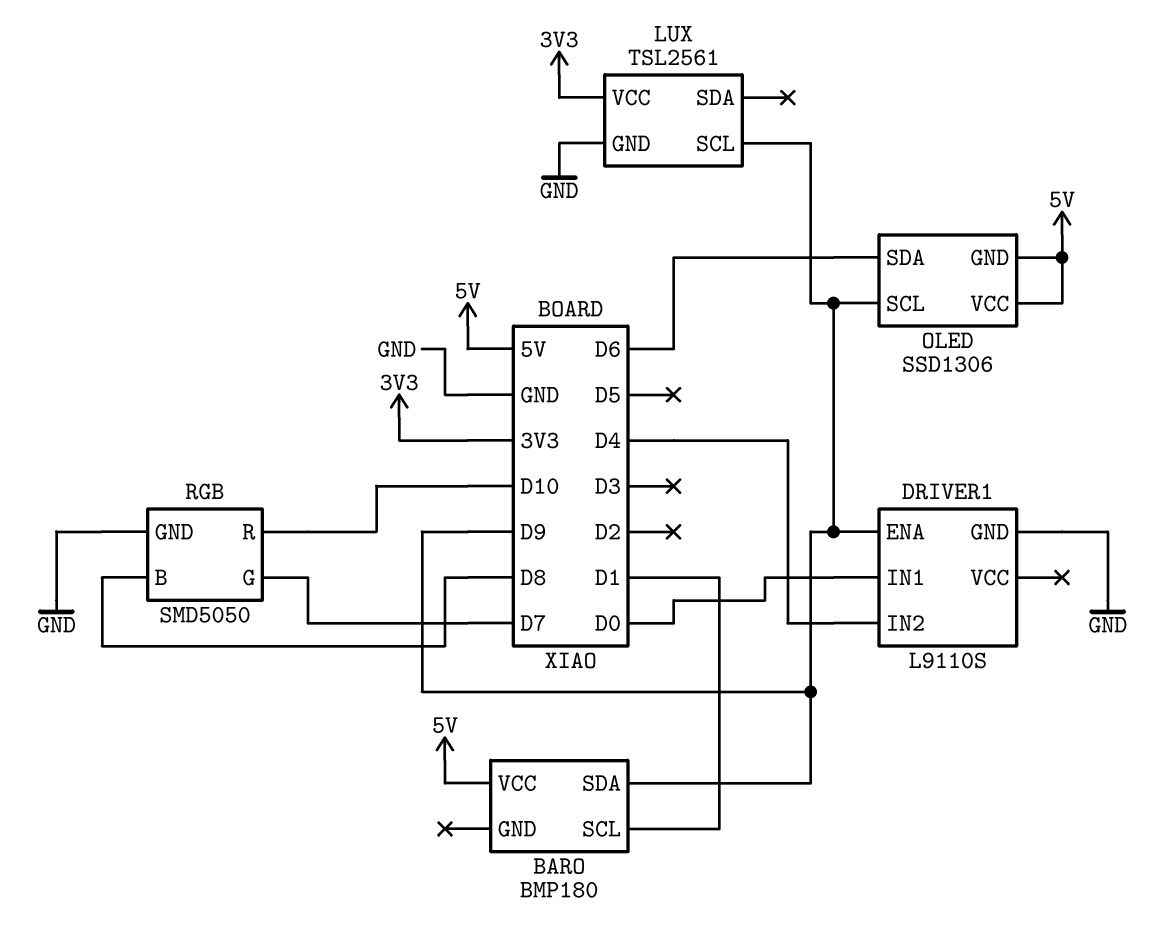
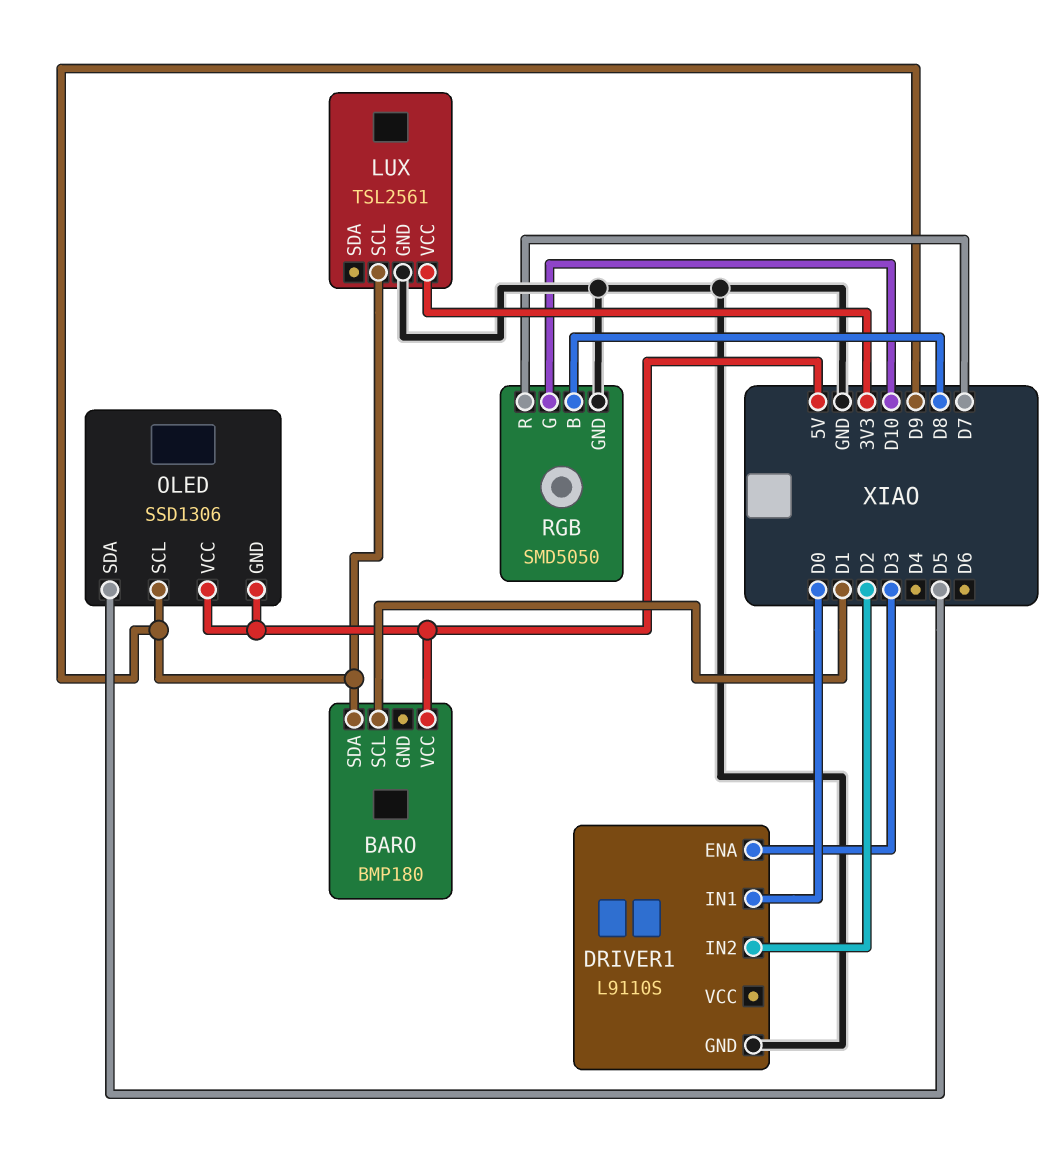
DRIVER1 pin ENA: D9 -> D3
DRIVER1 pin IN2: D4 -> D2
OLED pin SDA: D6 -> D5
RGB pin G: D7 -> D10
RGB pin R: D10 -> D7

